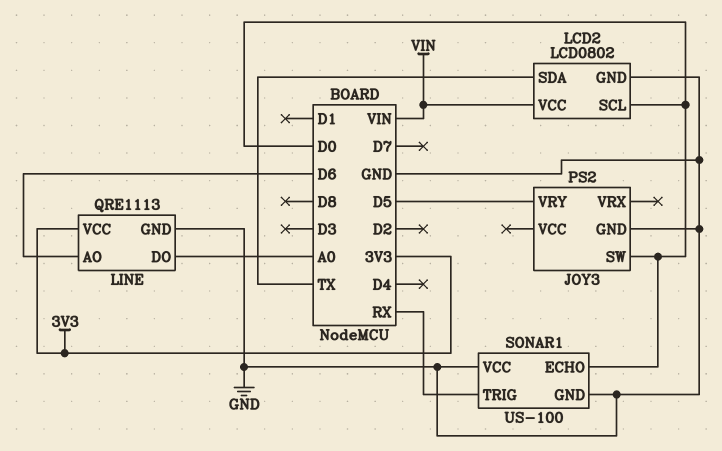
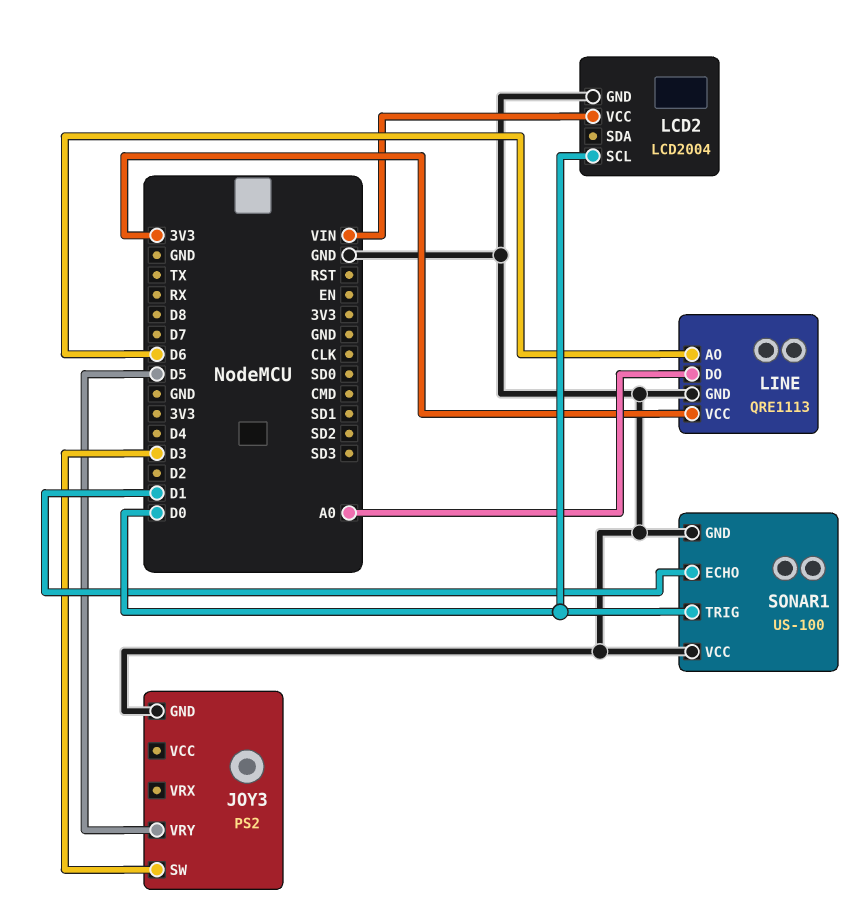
JOY3 pin SW: D0 -> D3
LCD2: LCD0802 -> LCD2004
LCD2 pin SDA: TX -> none
SONAR1 pin ECHO: D0 -> D1
SONAR1 pin TRIG: RX -> D0

